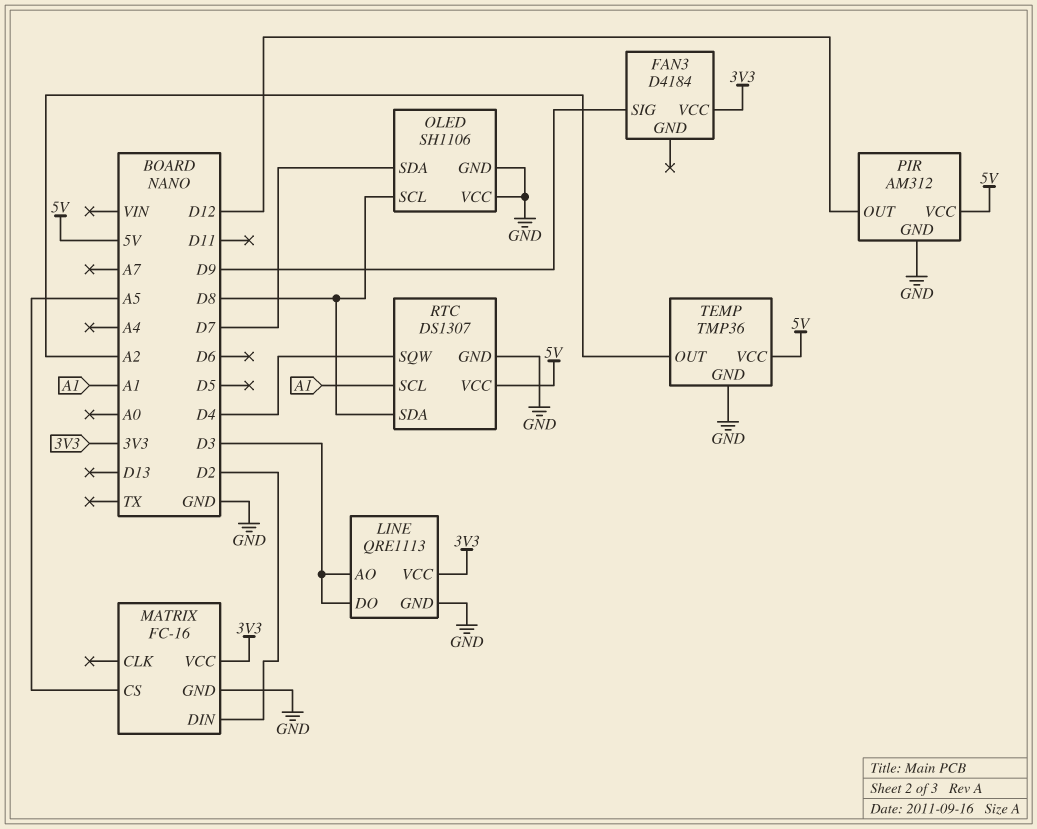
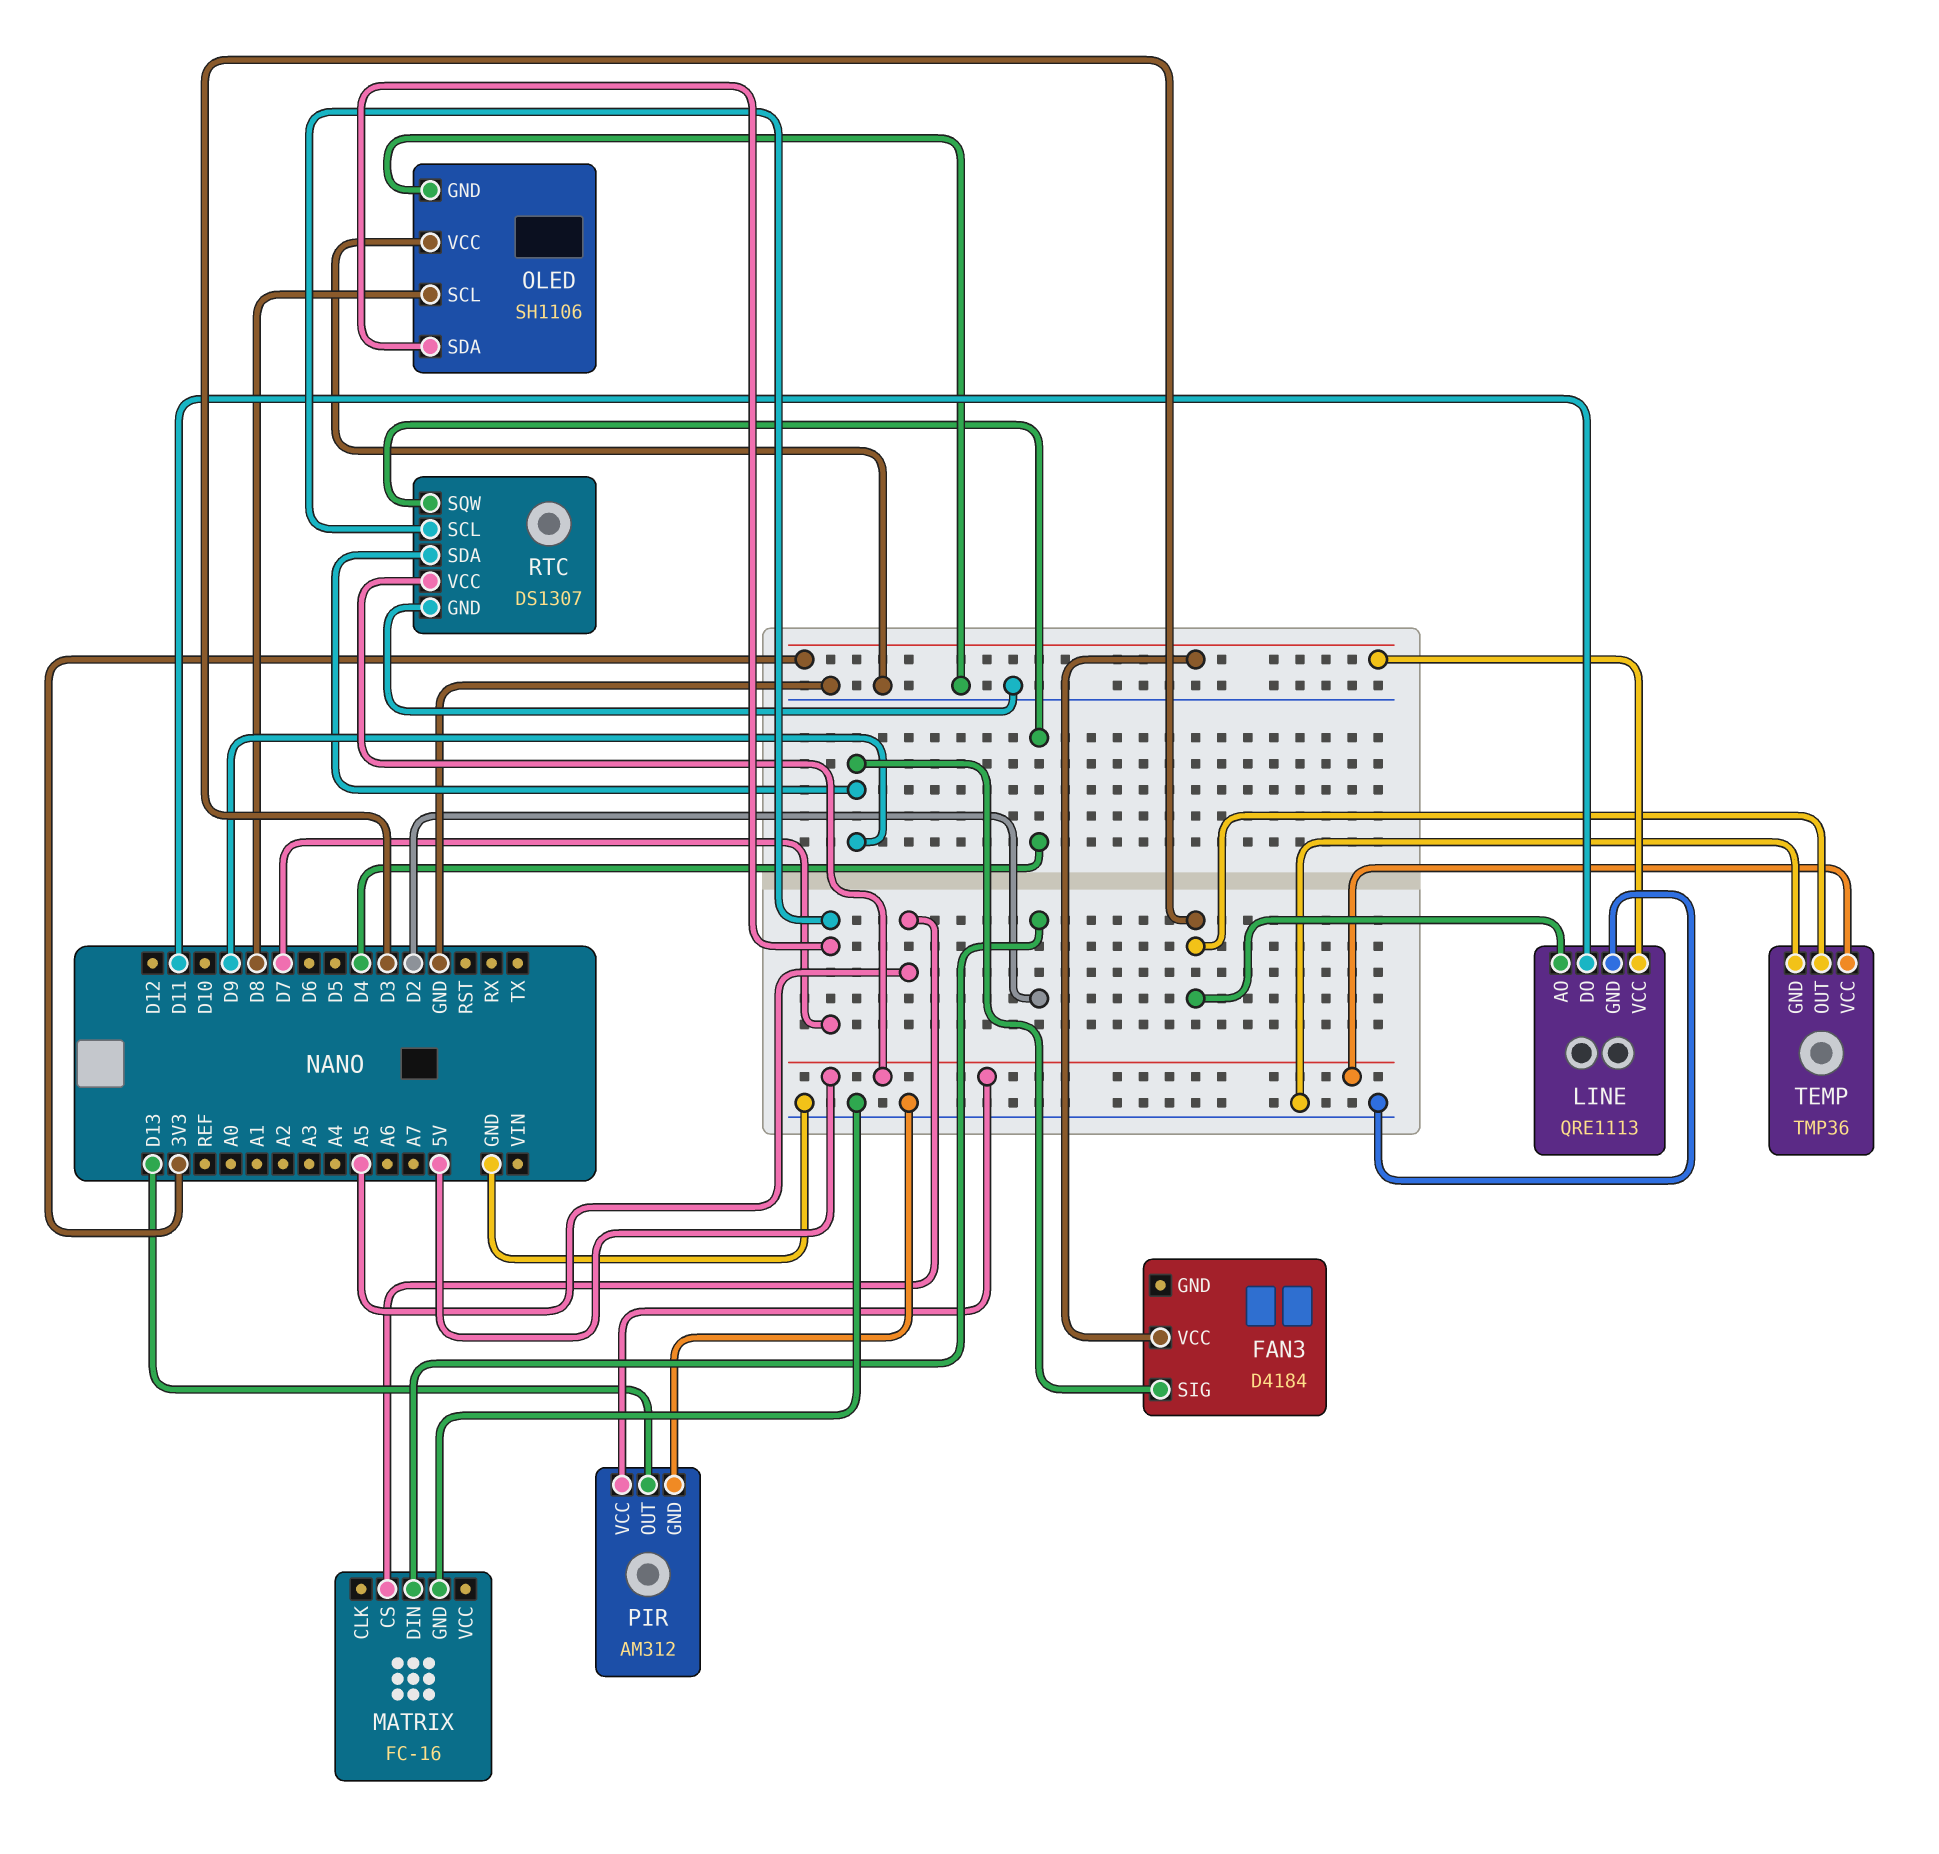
LINE pin DO: D3 -> D11
MATRIX pin VCC: 3V3 -> none
PIR pin OUT: D12 -> D13
RTC pin SCL: A1 -> D7
RTC pin SDA: D8 -> D9
TEMP pin OUT: A2 -> D3

